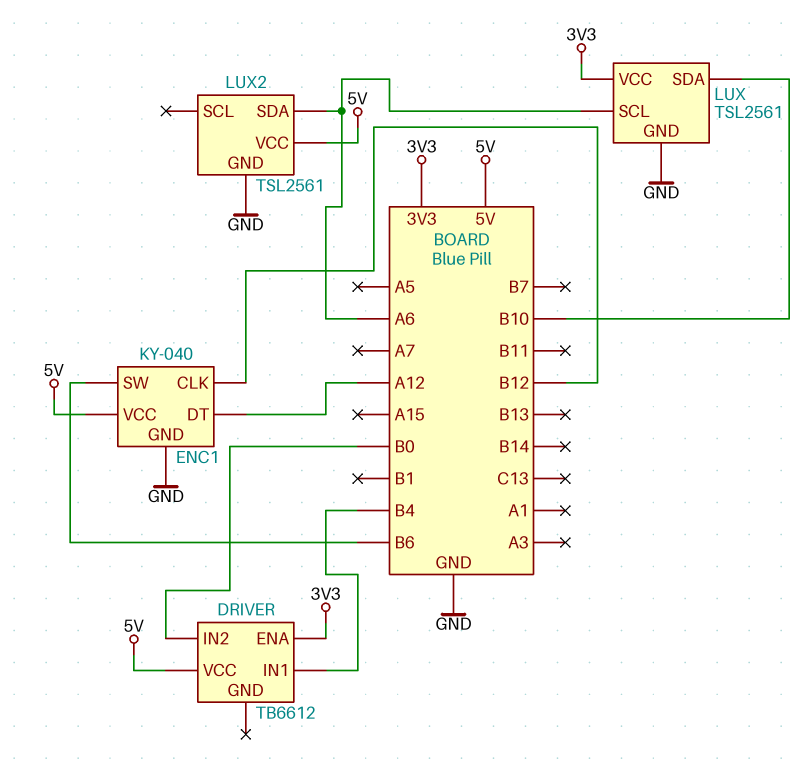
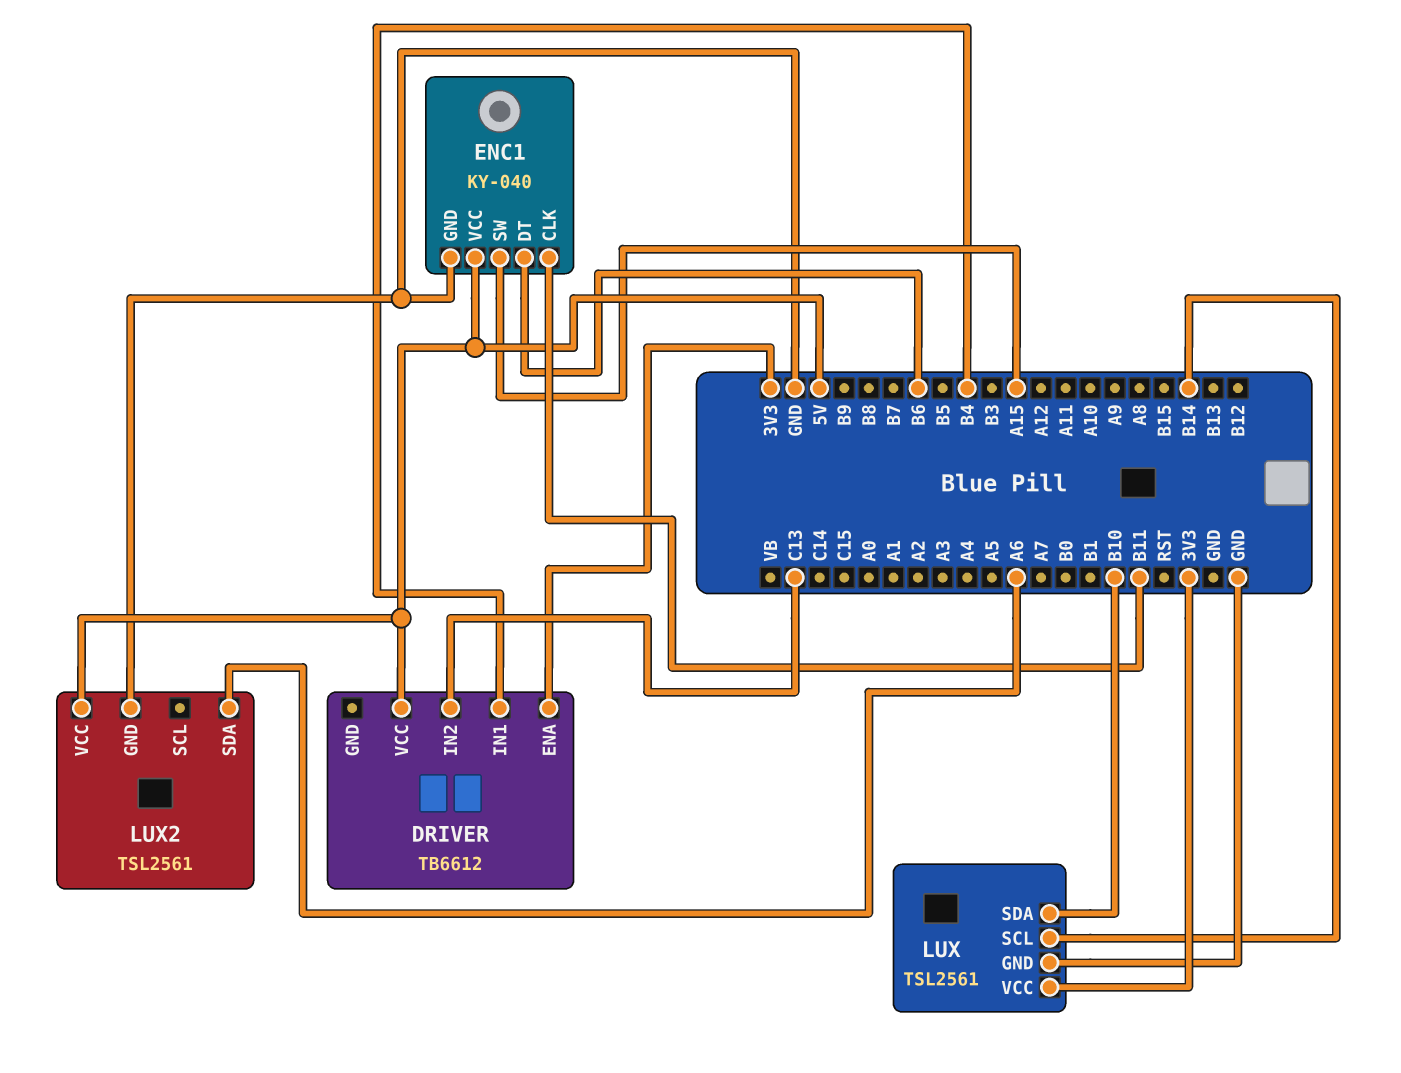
DRIVER pin IN2: B0 -> C13
ENC1 pin CLK: B12 -> B11
ENC1 pin DT: A12 -> B6
ENC1 pin SW: B6 -> A15
LUX pin SCL: A6 -> B14

